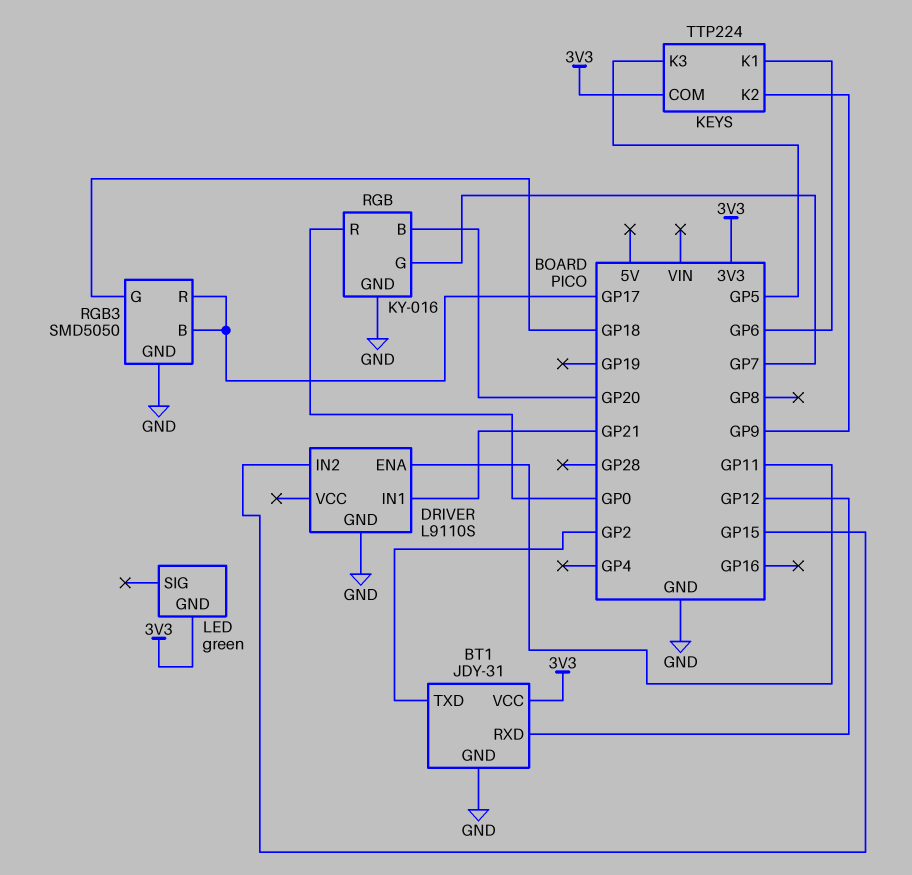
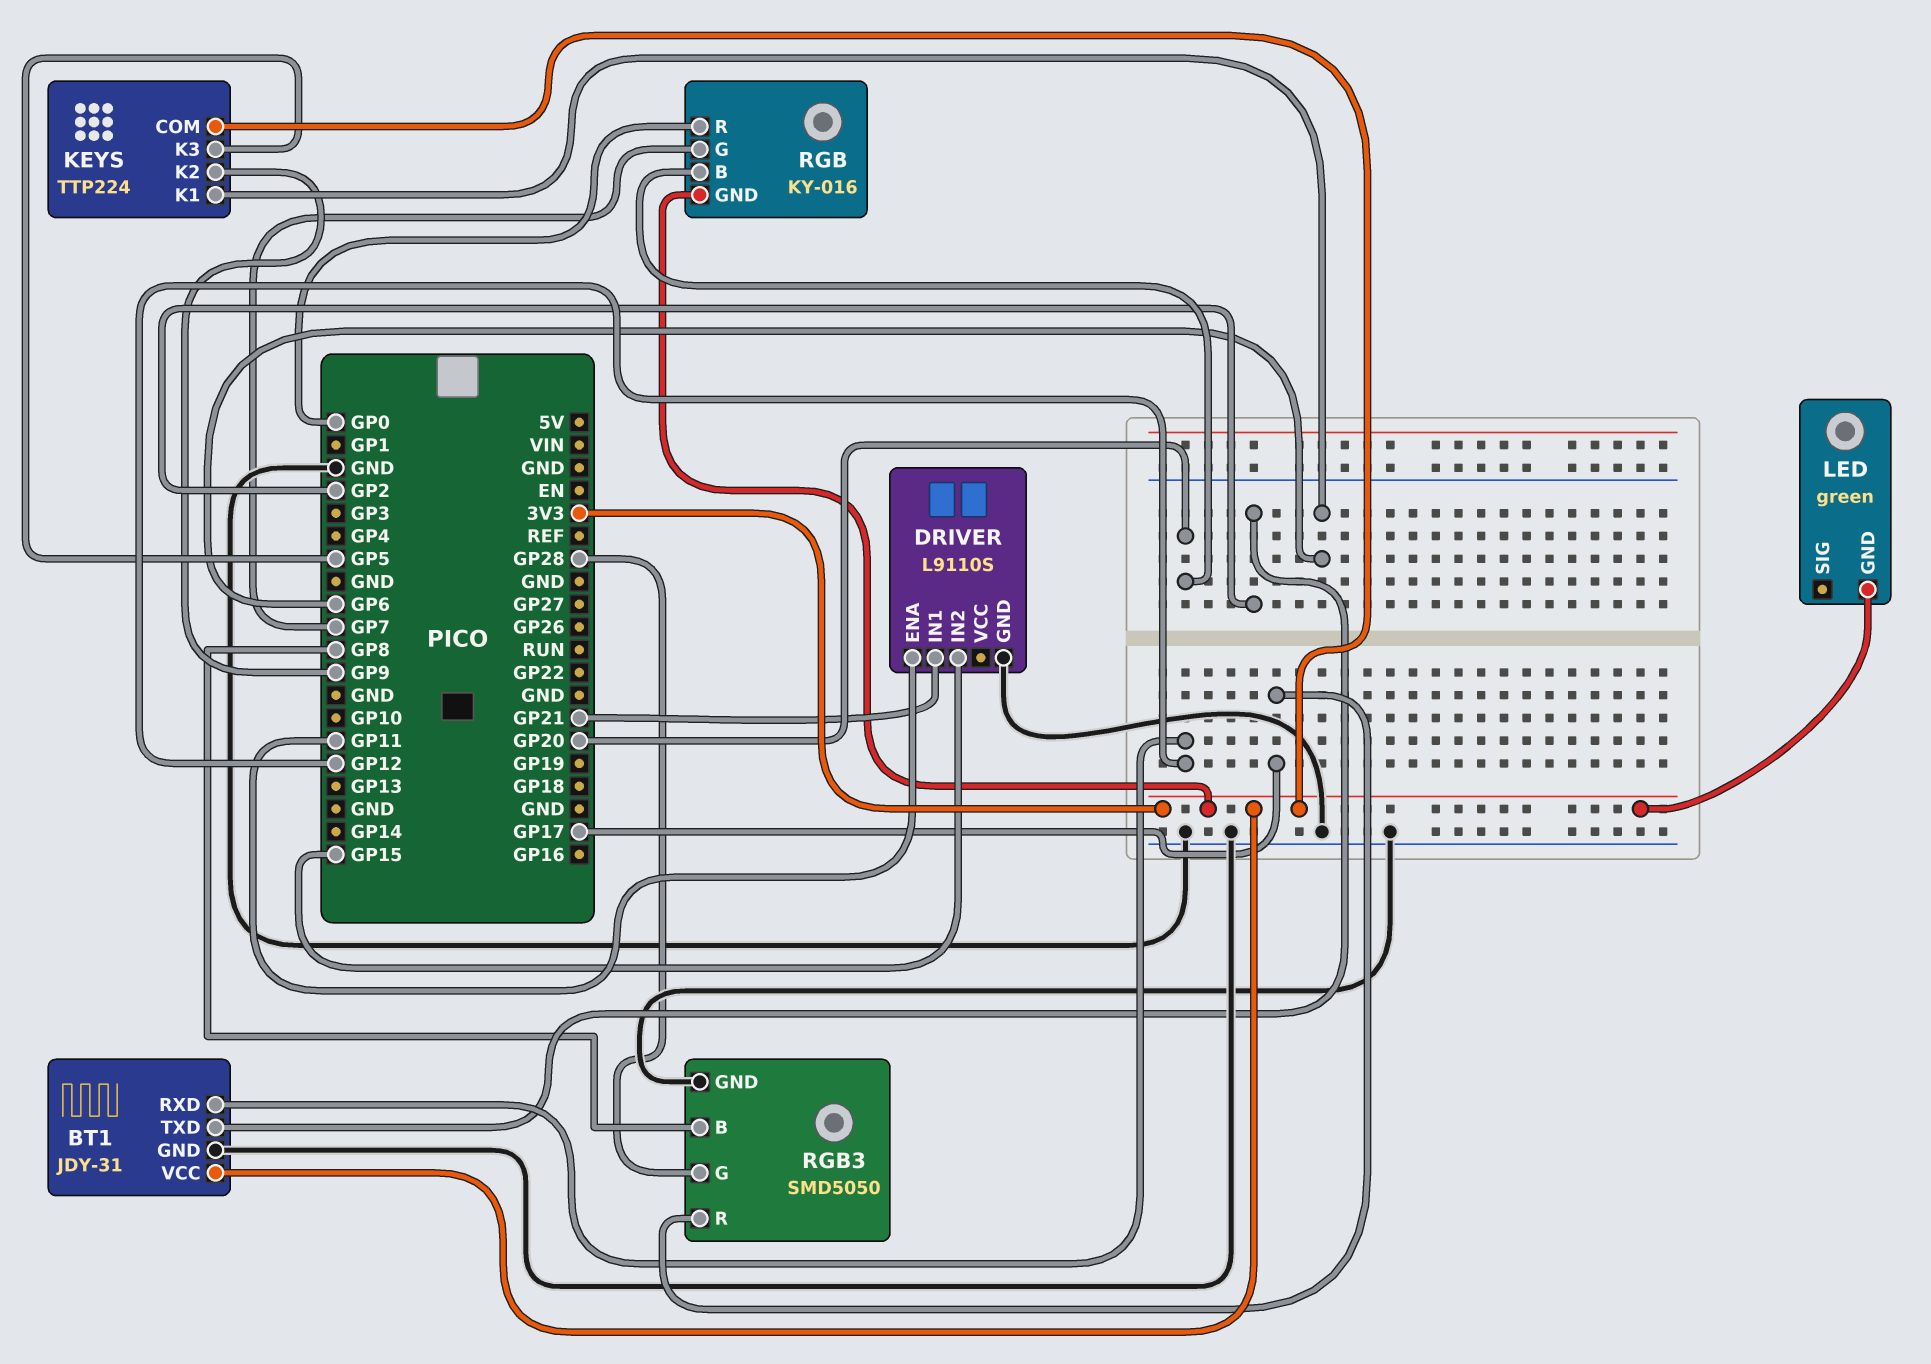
RGB pin GND: GND -> 3V3
RGB3 pin B: GP17 -> GP8
RGB3 pin G: GP18 -> GP28

